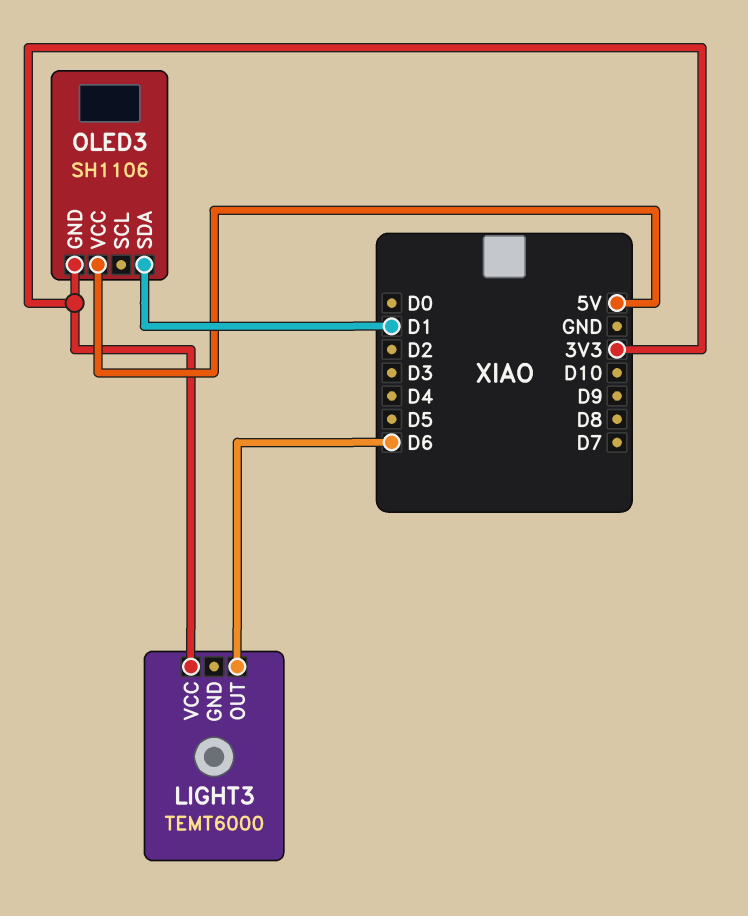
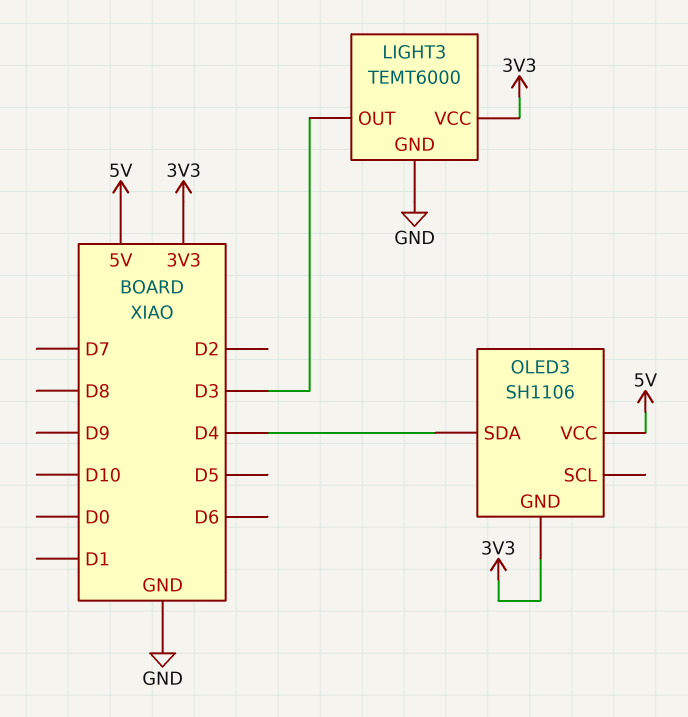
LIGHT3 pin GND: none -> GND
LIGHT3 pin OUT: D6 -> D3
OLED3 pin SDA: D1 -> D4

